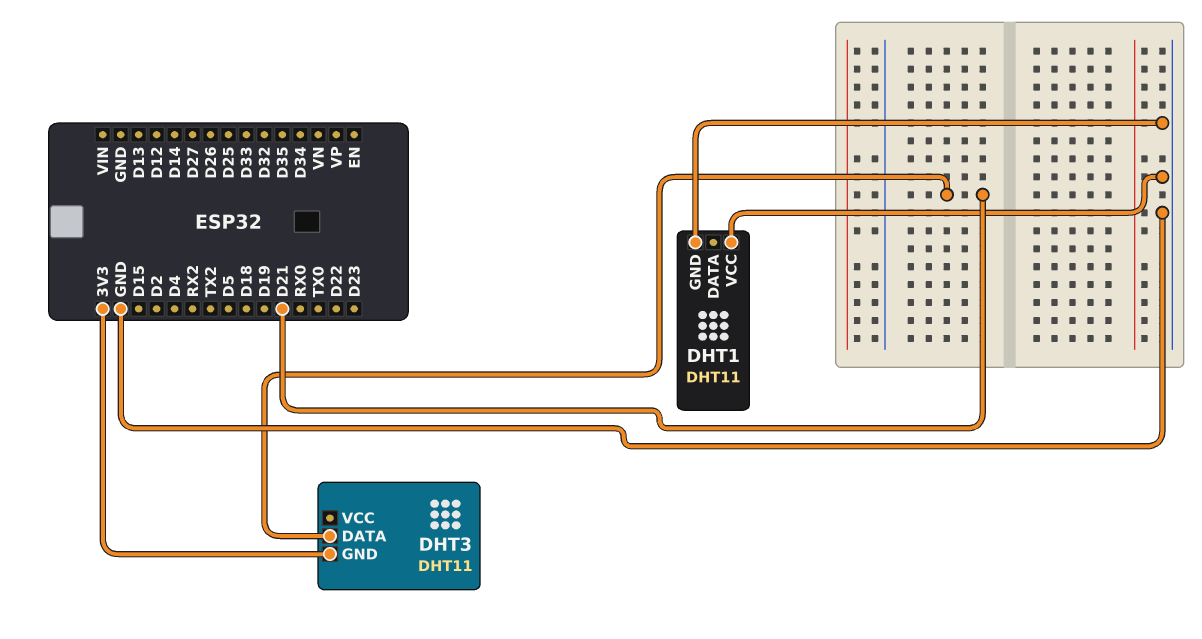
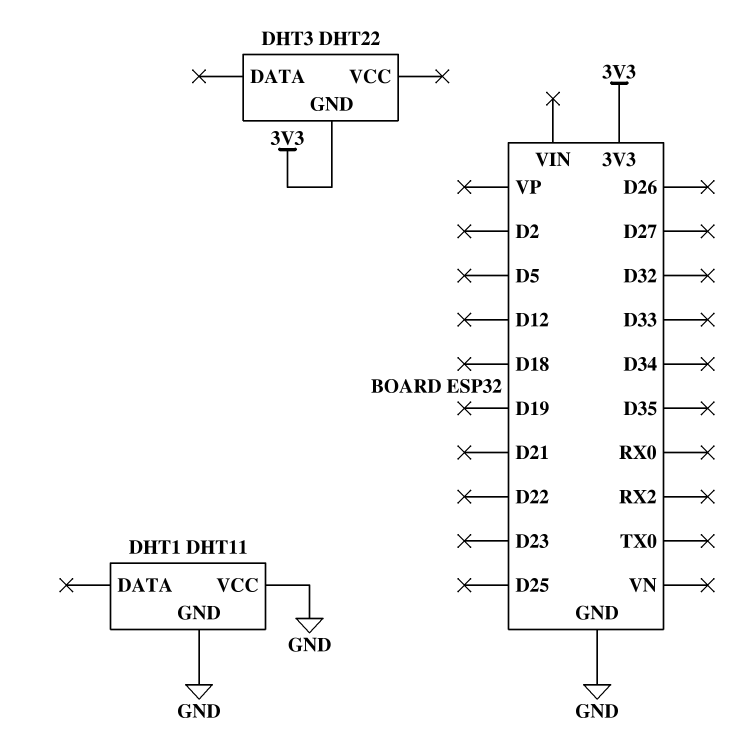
DHT3: DHT11 -> DHT22
DHT3 pin DATA: D21 -> none

